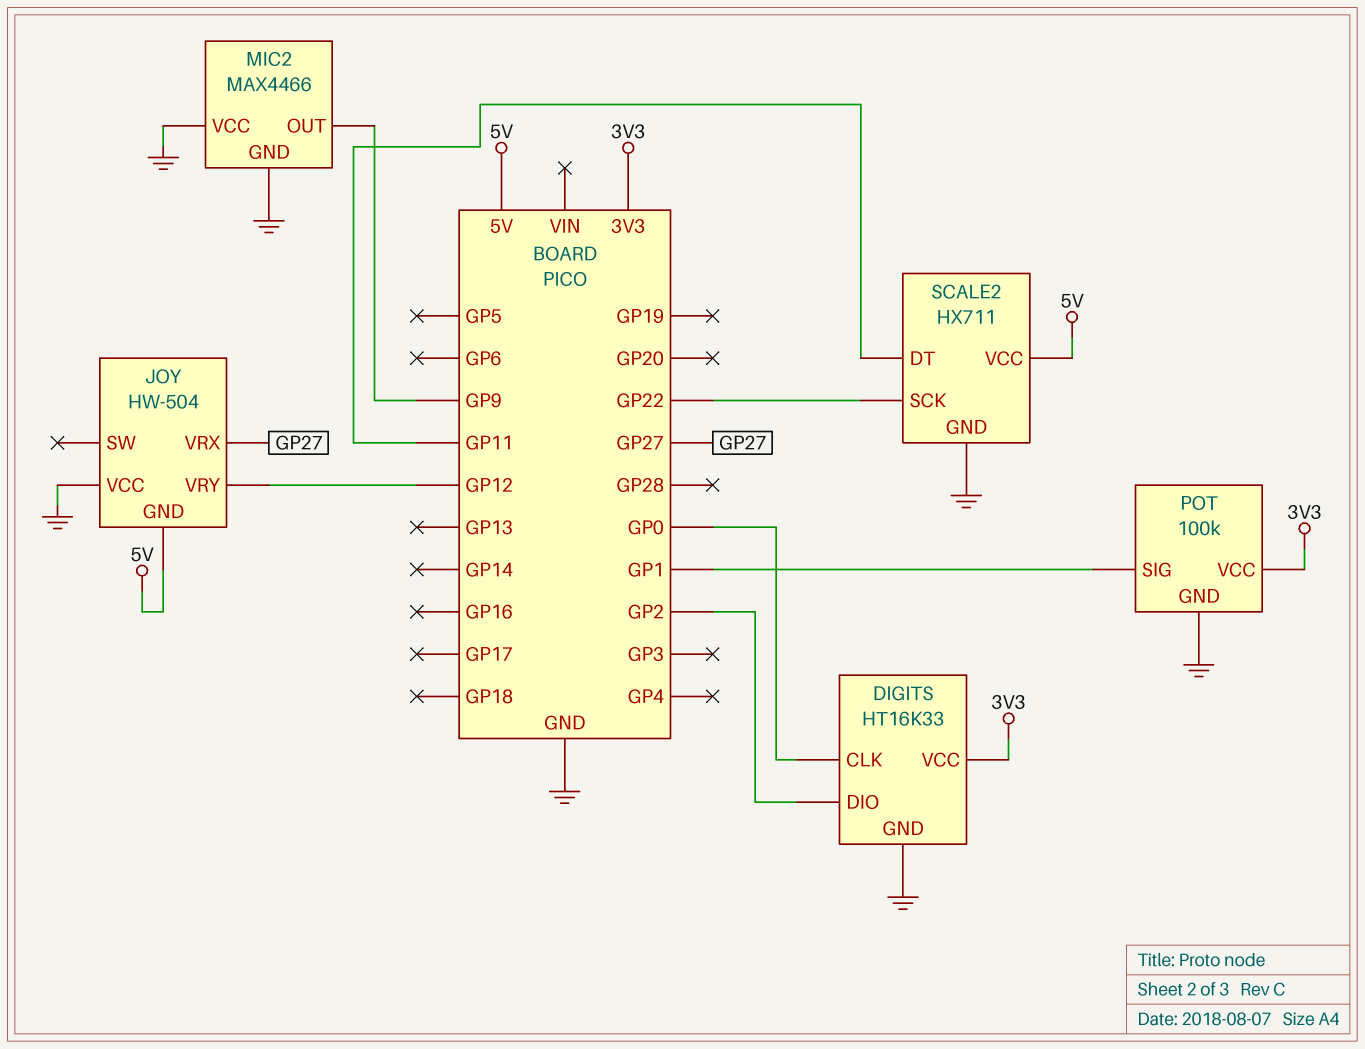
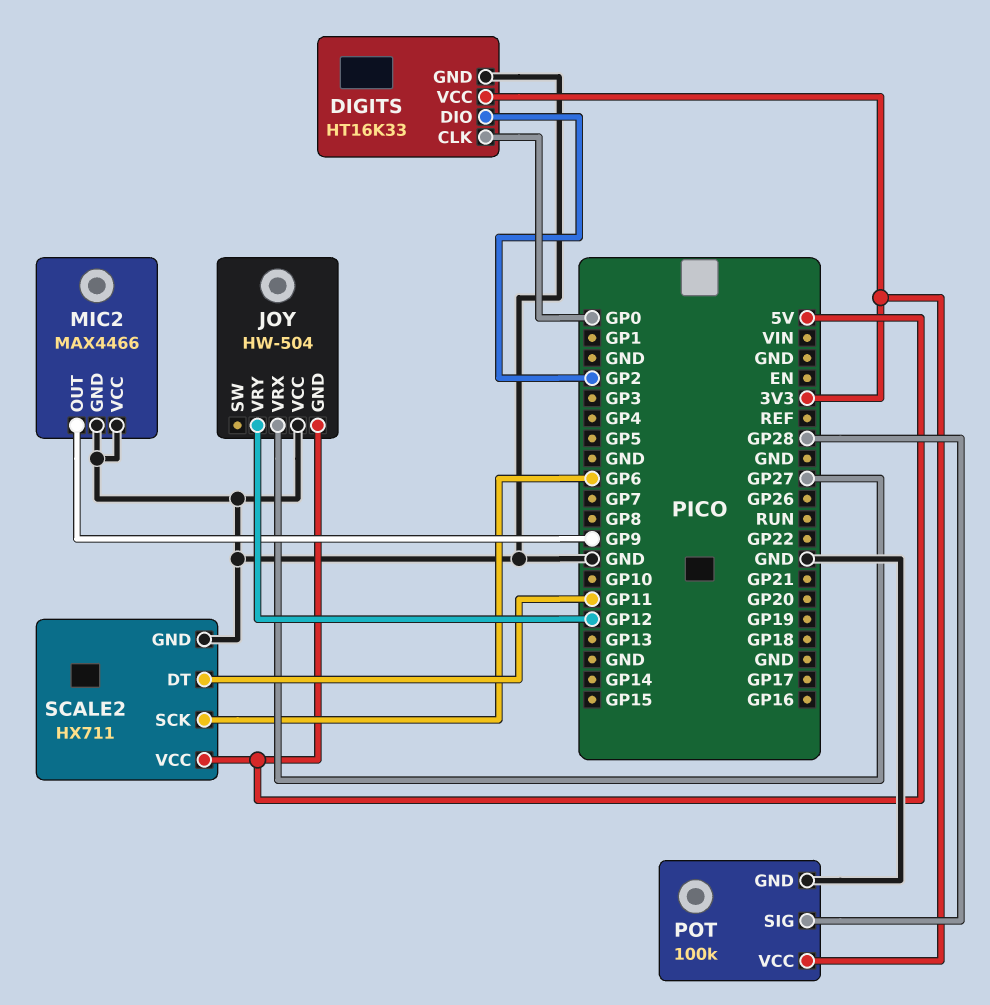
POT pin SIG: GP1 -> GP28
SCALE2 pin SCK: GP22 -> GP6

